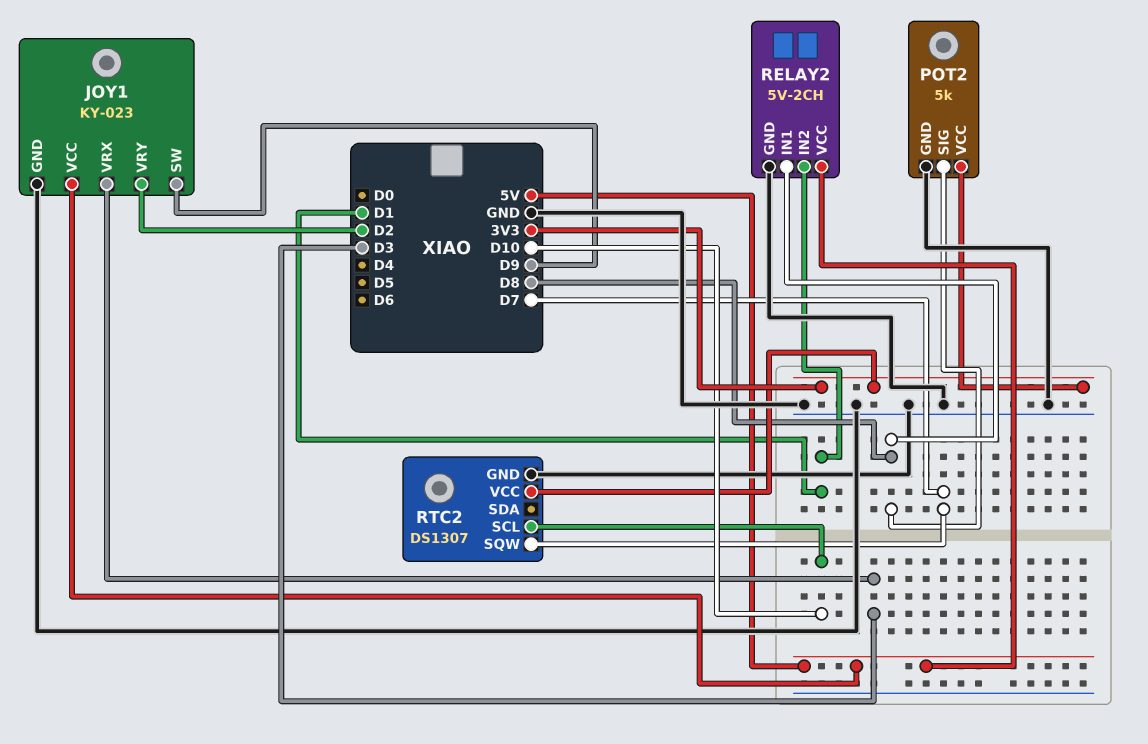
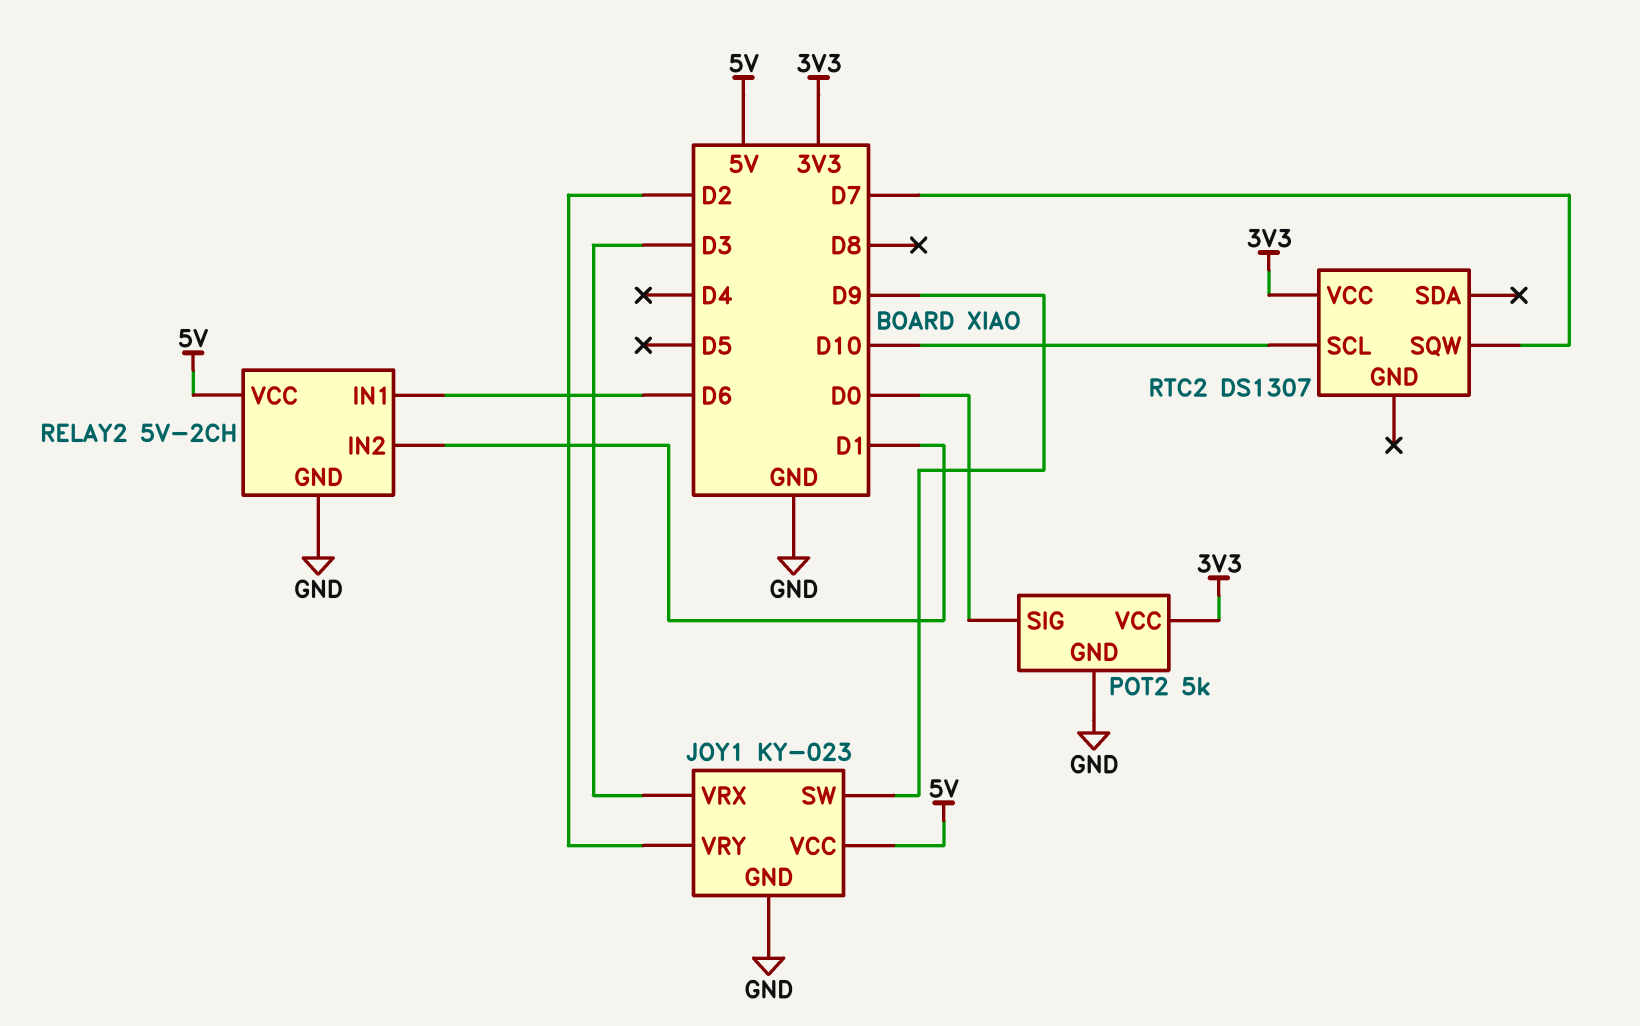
POT2 pin SIG: D8 -> D0
RELAY2 pin IN1: D8 -> D6
RTC2 pin GND: GND -> none

